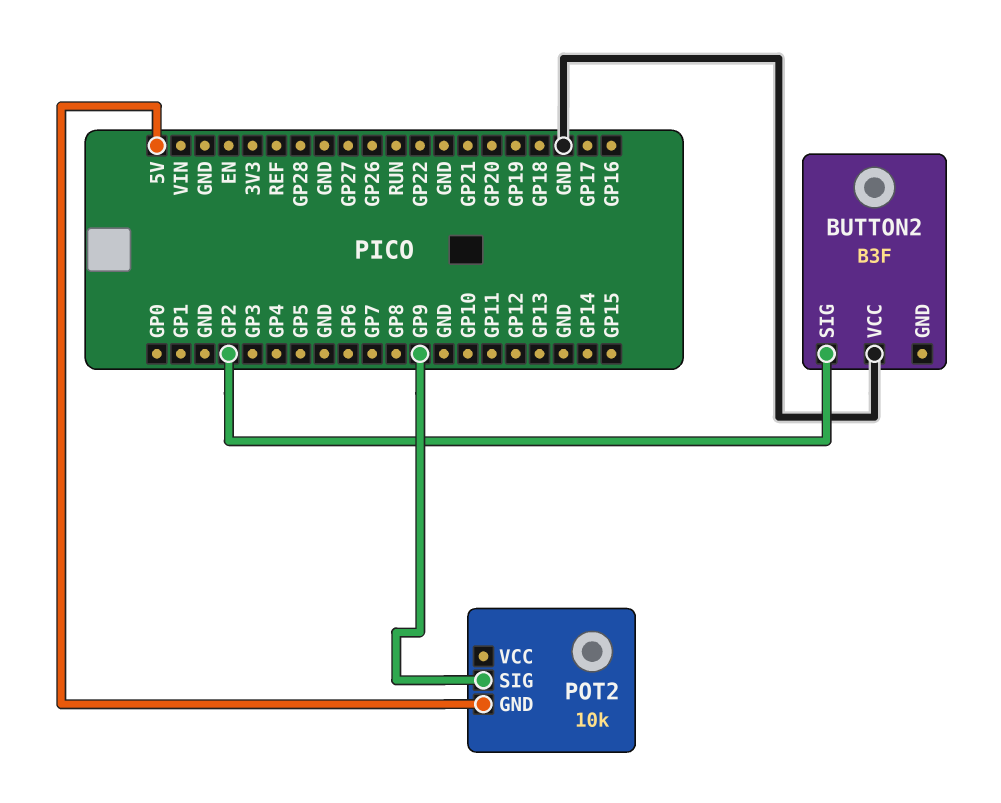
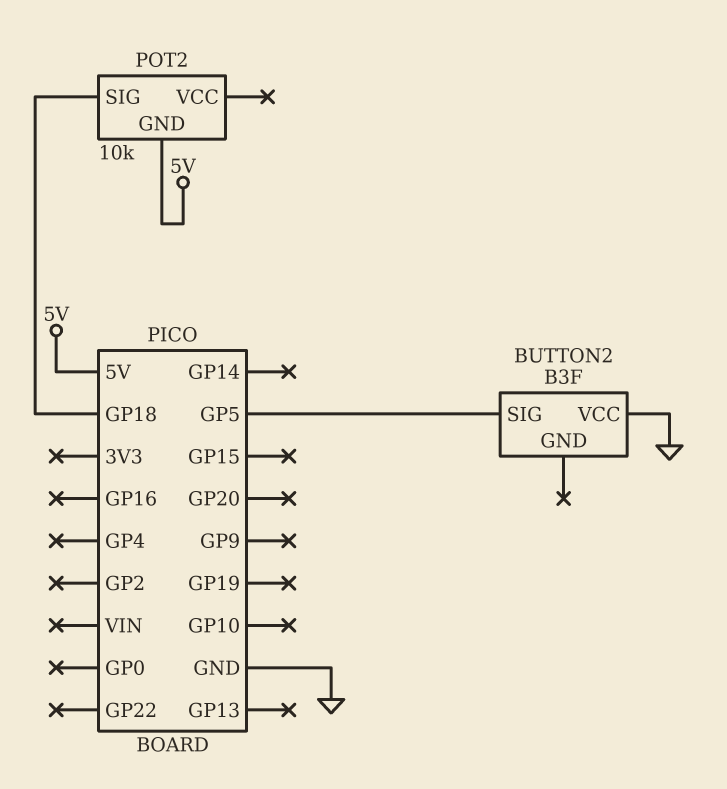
BUTTON2 pin SIG: GP2 -> GP5
POT2 pin SIG: GP9 -> GP18

